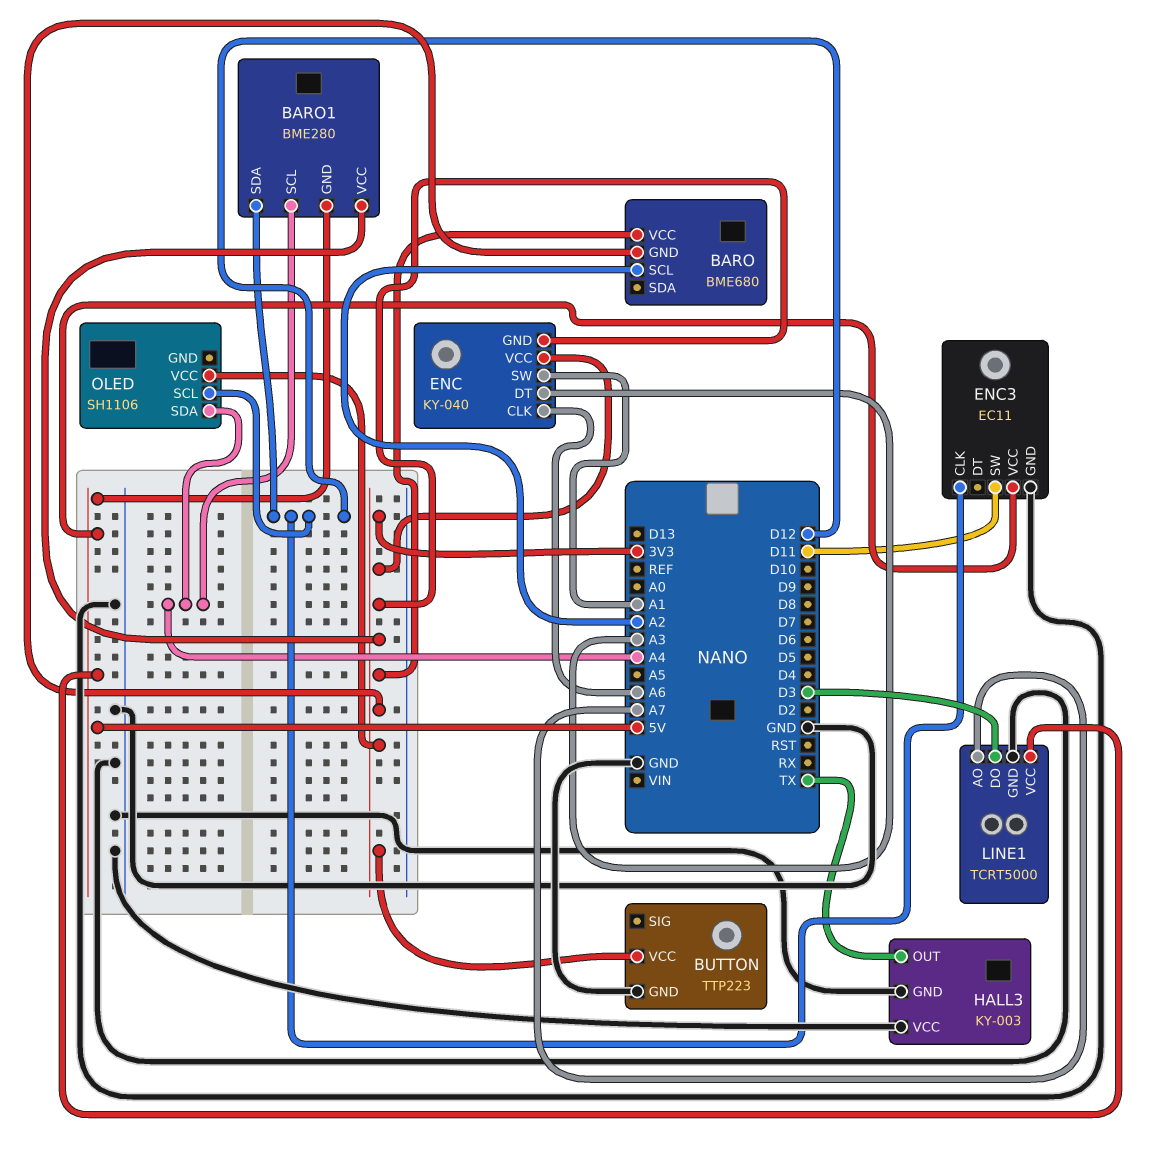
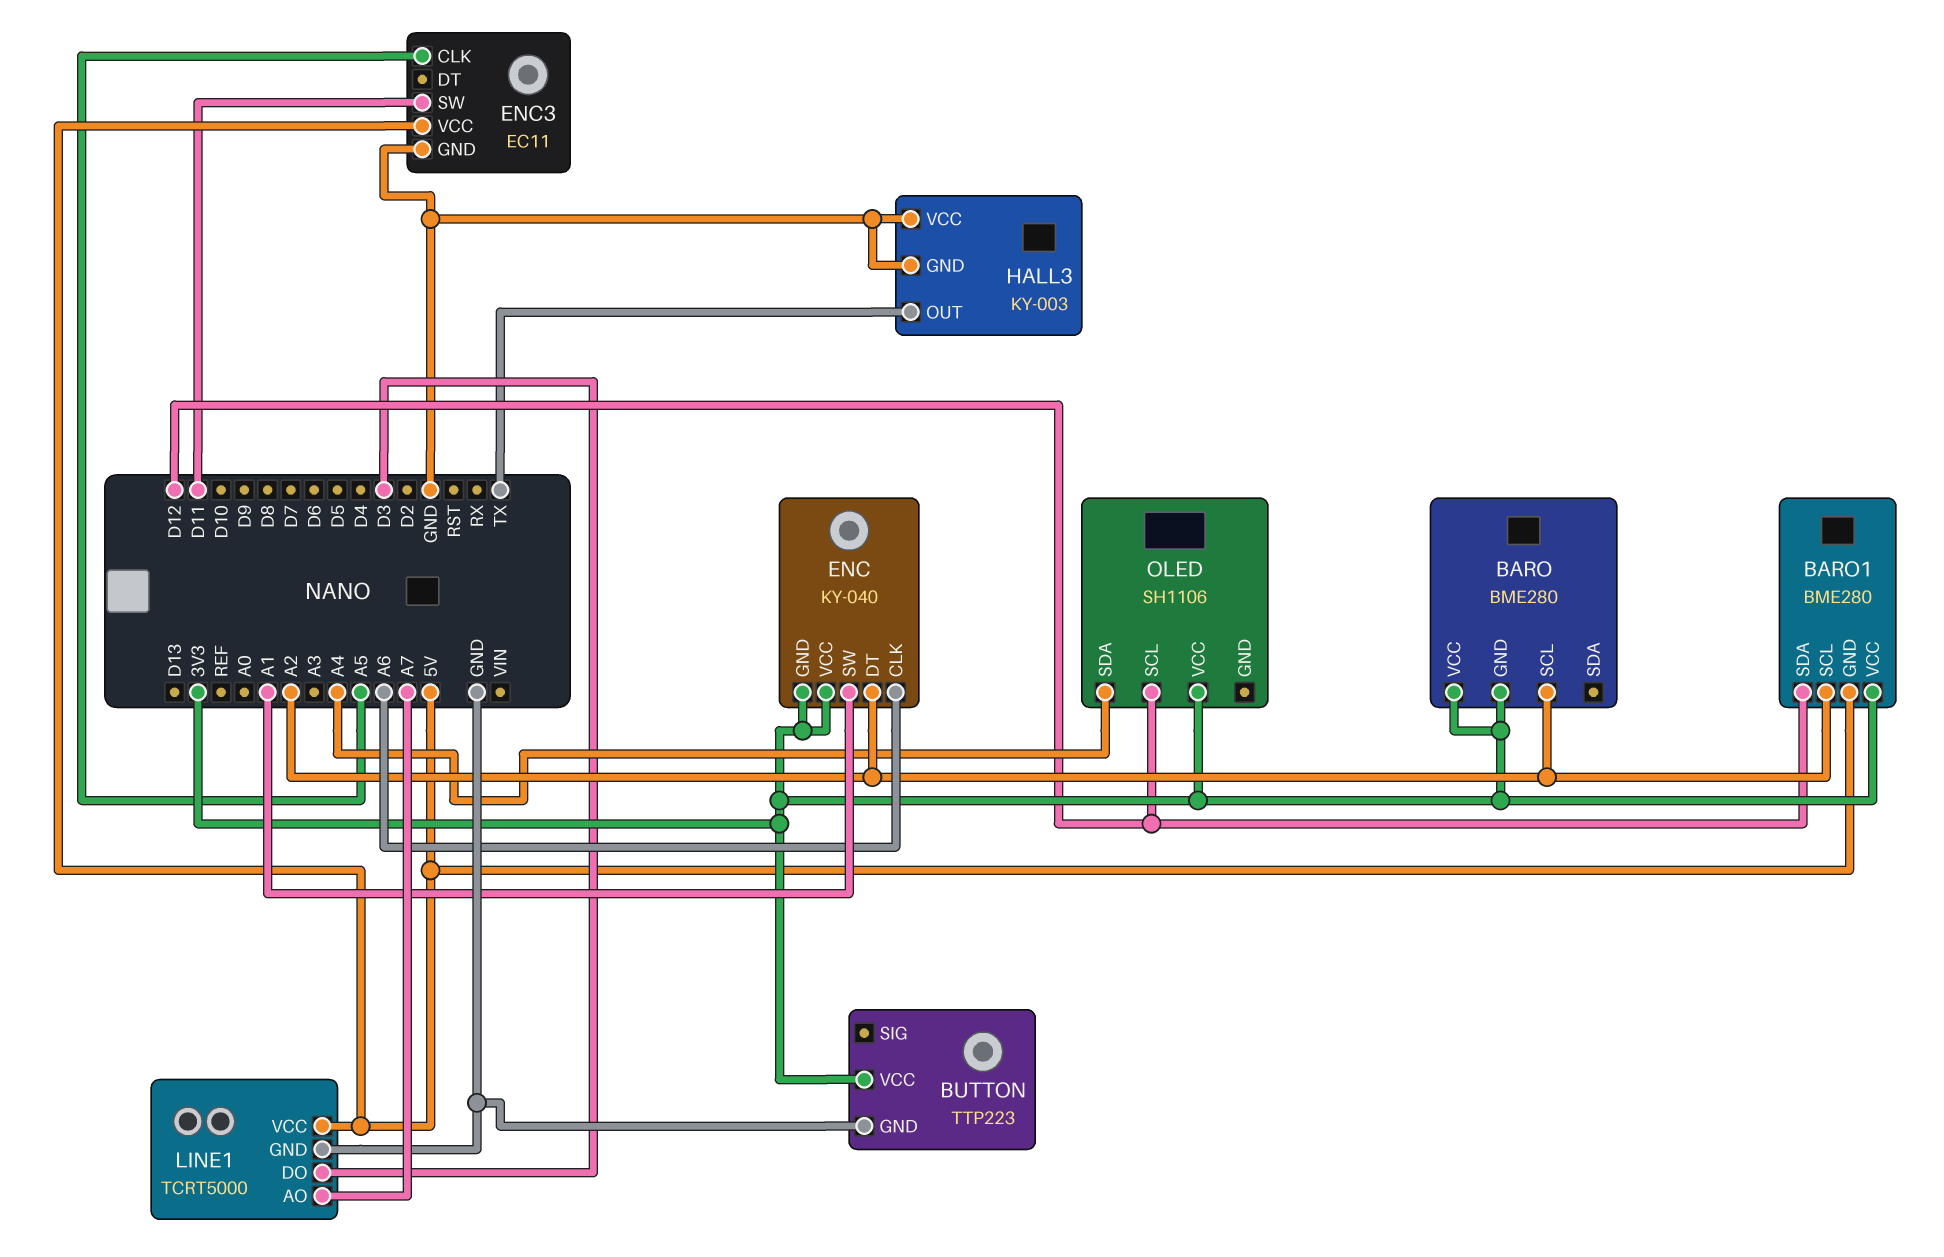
BARO: BME680 -> BME280
BARO1 pin SCL: A4 -> A2
ENC pin DT: A3 -> A2
ENC3 pin CLK: D12 -> A5

